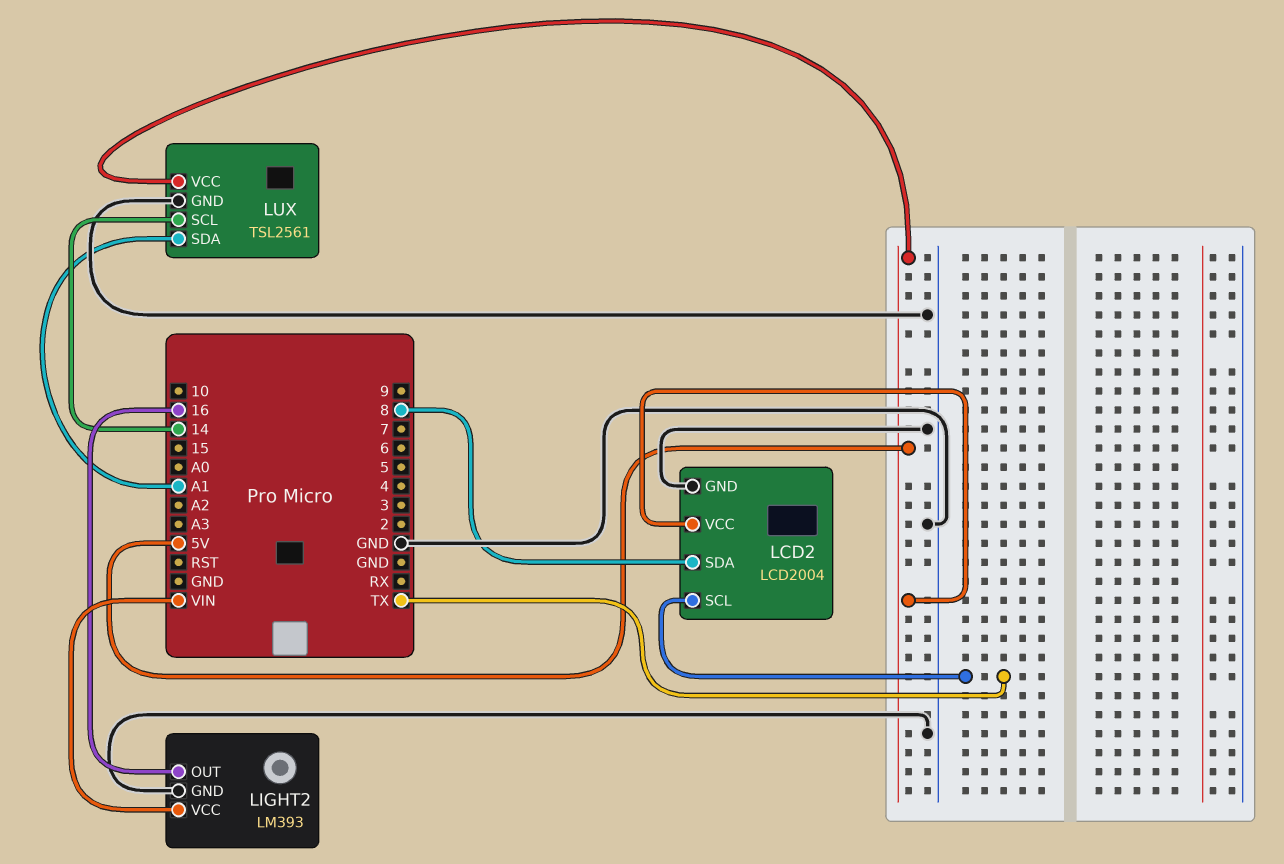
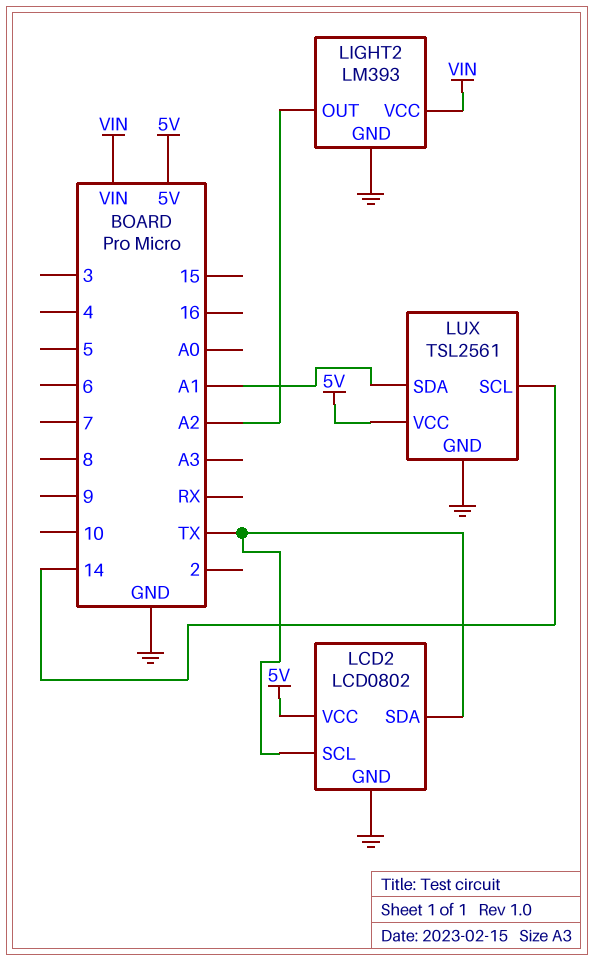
LCD2: LCD2004 -> LCD0802
LCD2 pin SDA: 8 -> TX
LIGHT2 pin OUT: 16 -> A2

